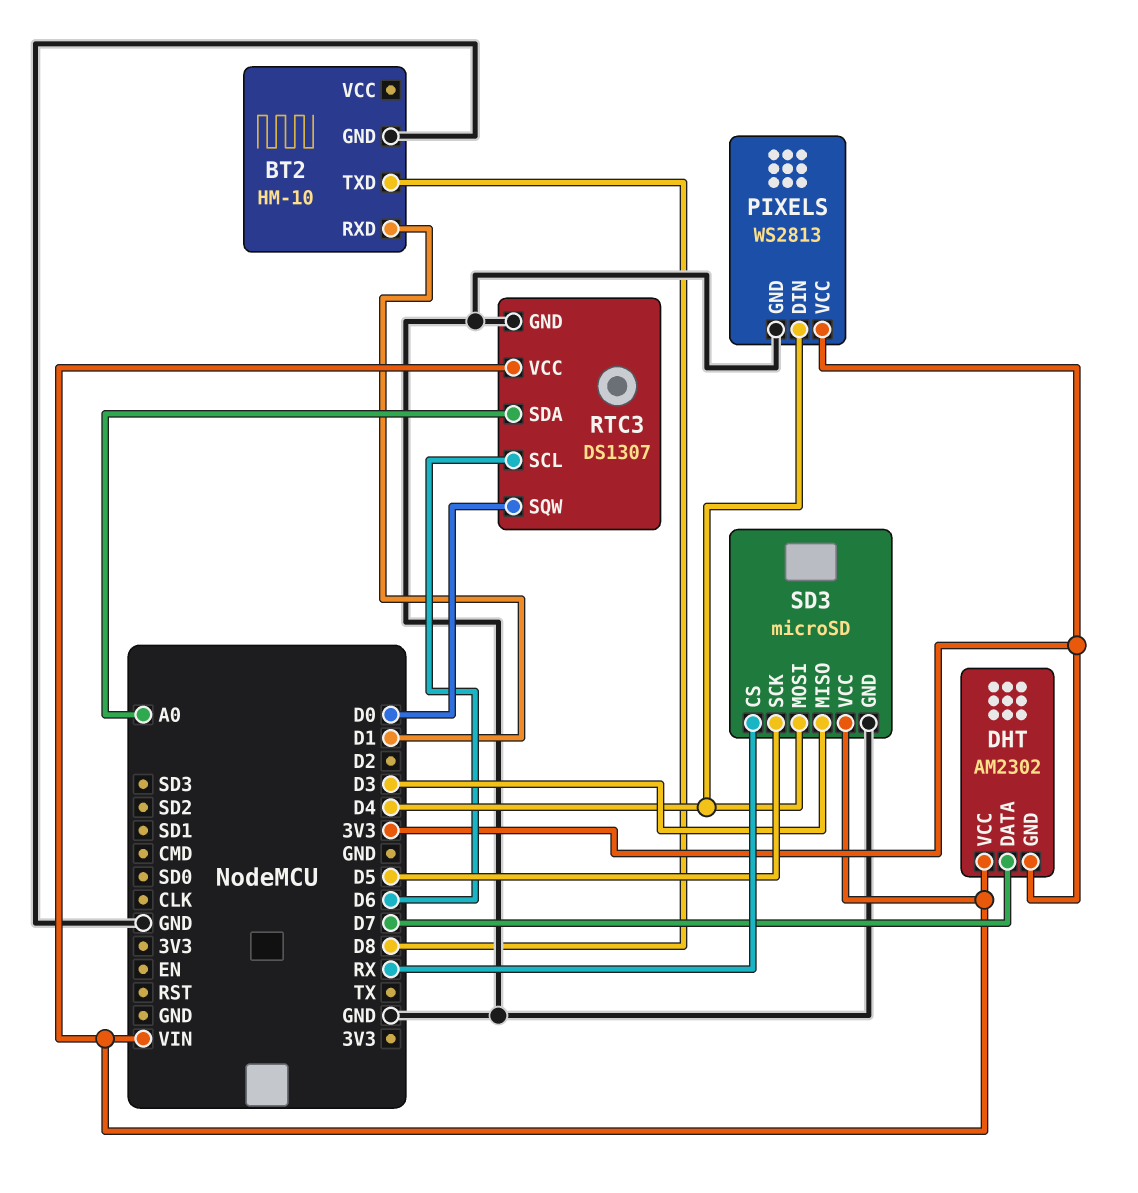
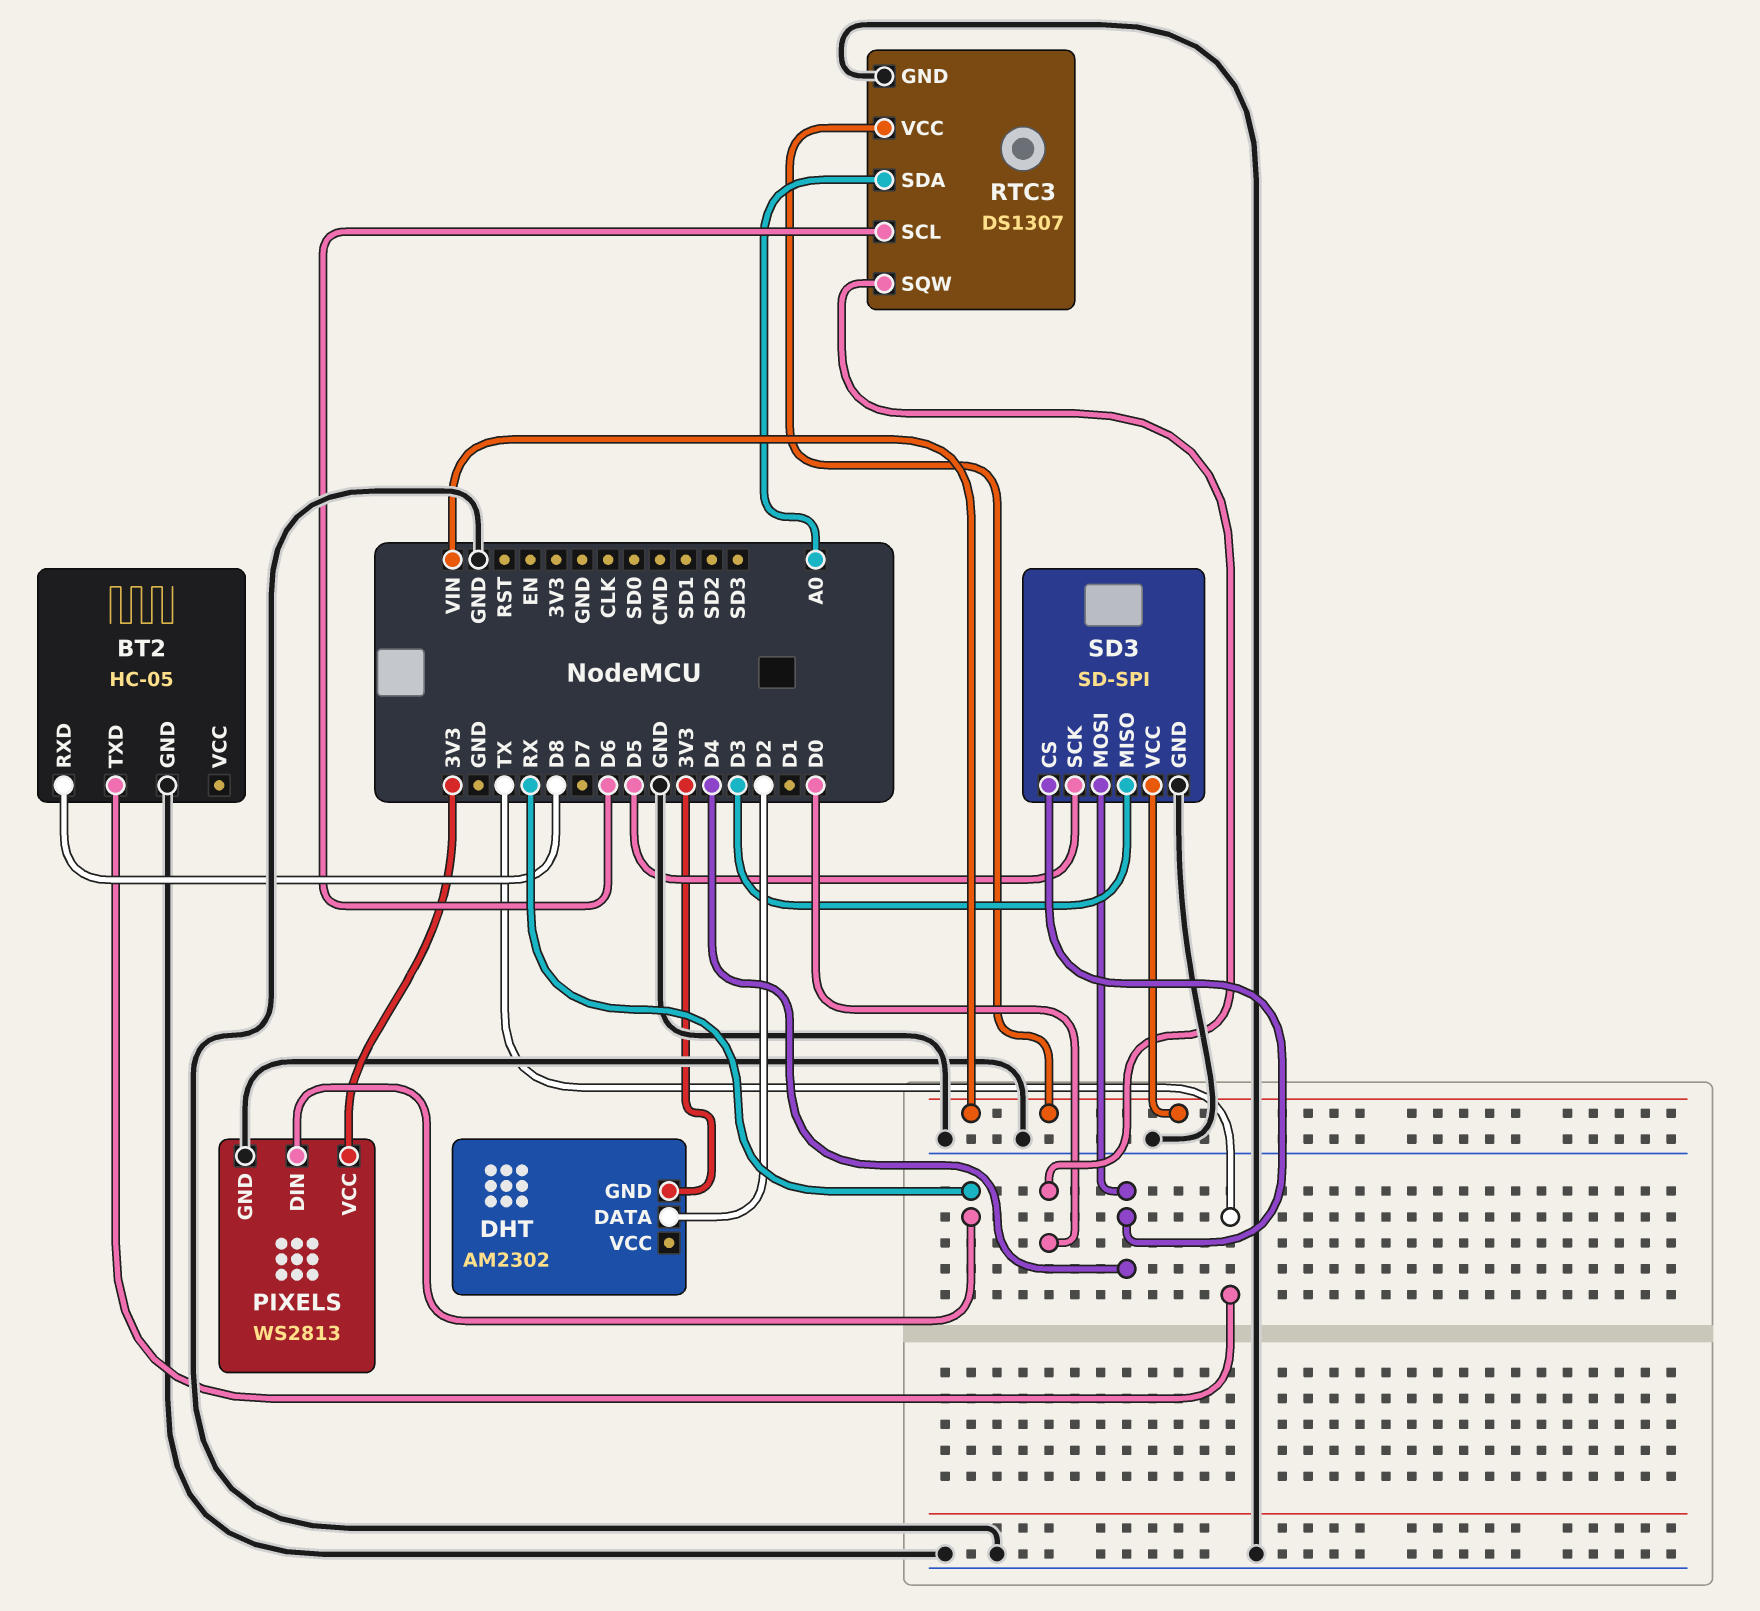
BT2: HM-10 -> HC-05
BT2 pin RXD: D1 -> D8
BT2 pin TXD: D8 -> TX
DHT pin DATA: D7 -> D2
DHT pin VCC: VIN -> none
PIXELS pin DIN: D4 -> RX
SD3: microSD -> SD-SPI
SD3 pin CS: RX -> D4

